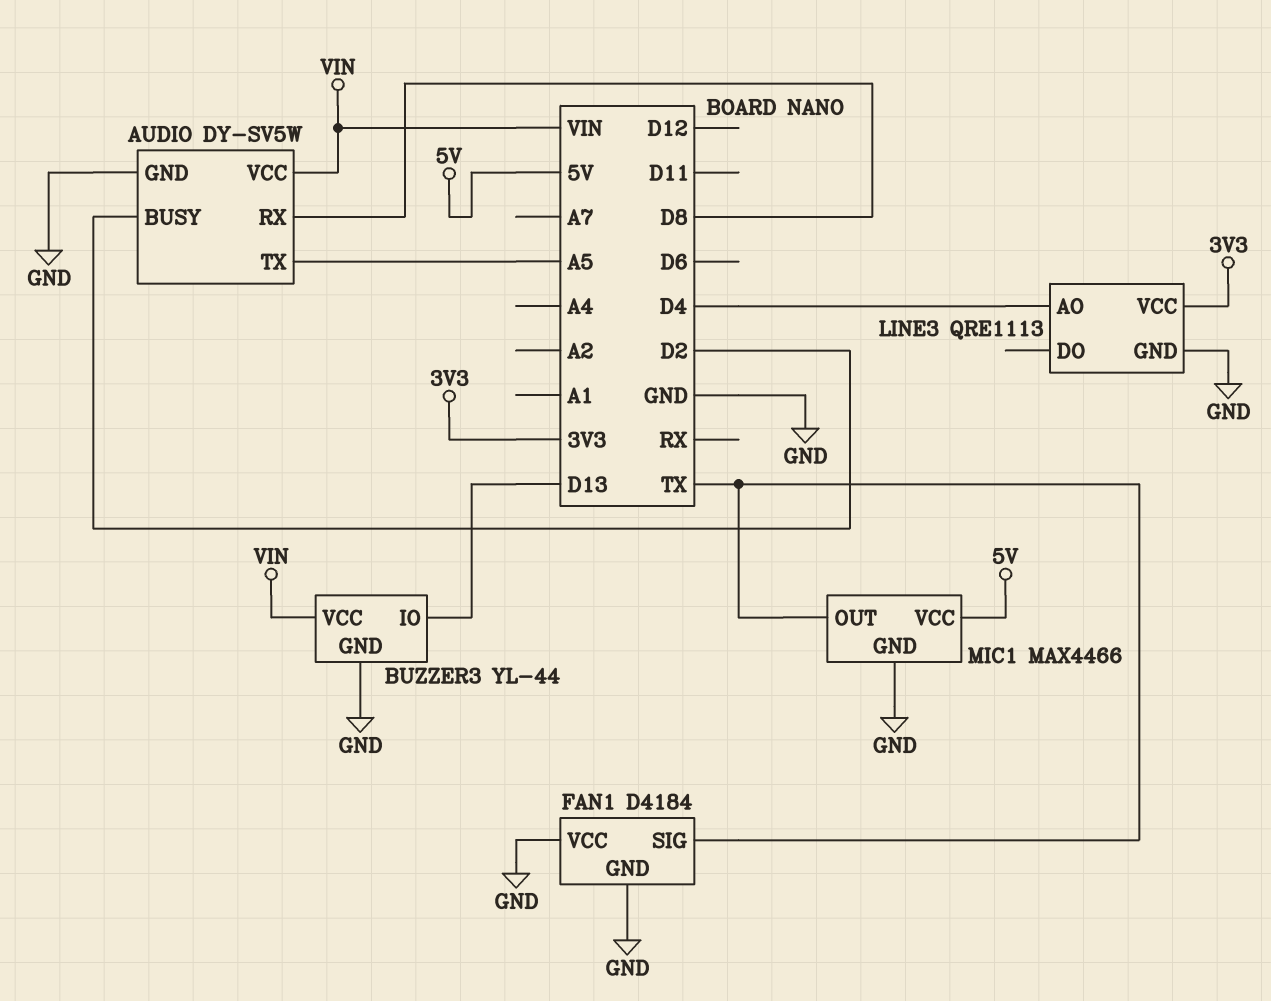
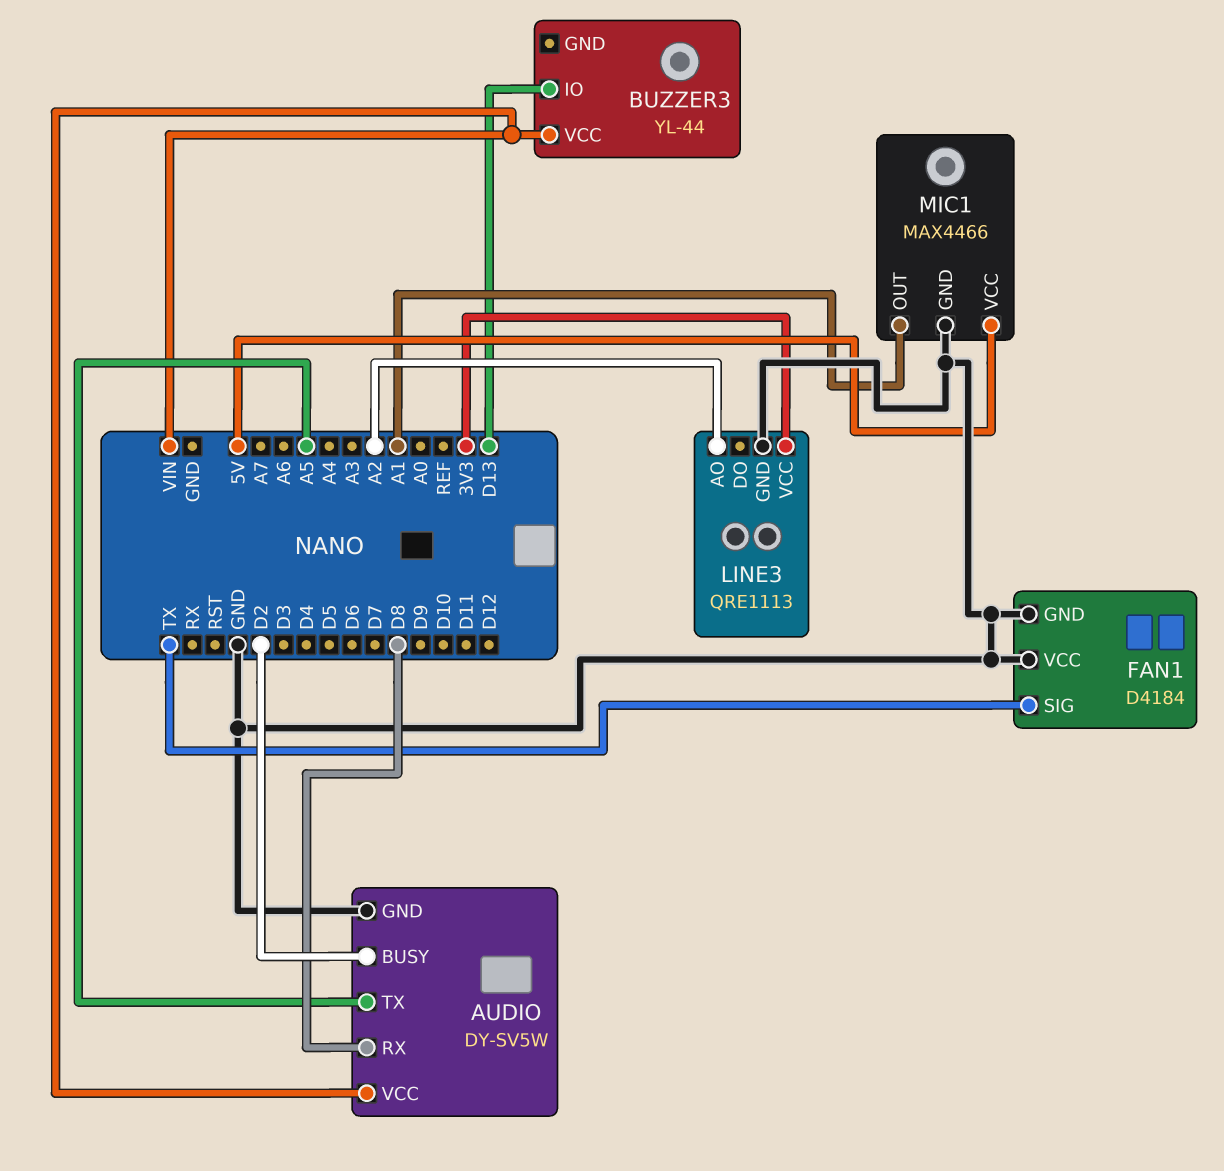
BUZZER3 pin GND: GND -> none
LINE3 pin AO: D4 -> A2
MIC1 pin OUT: TX -> A1

